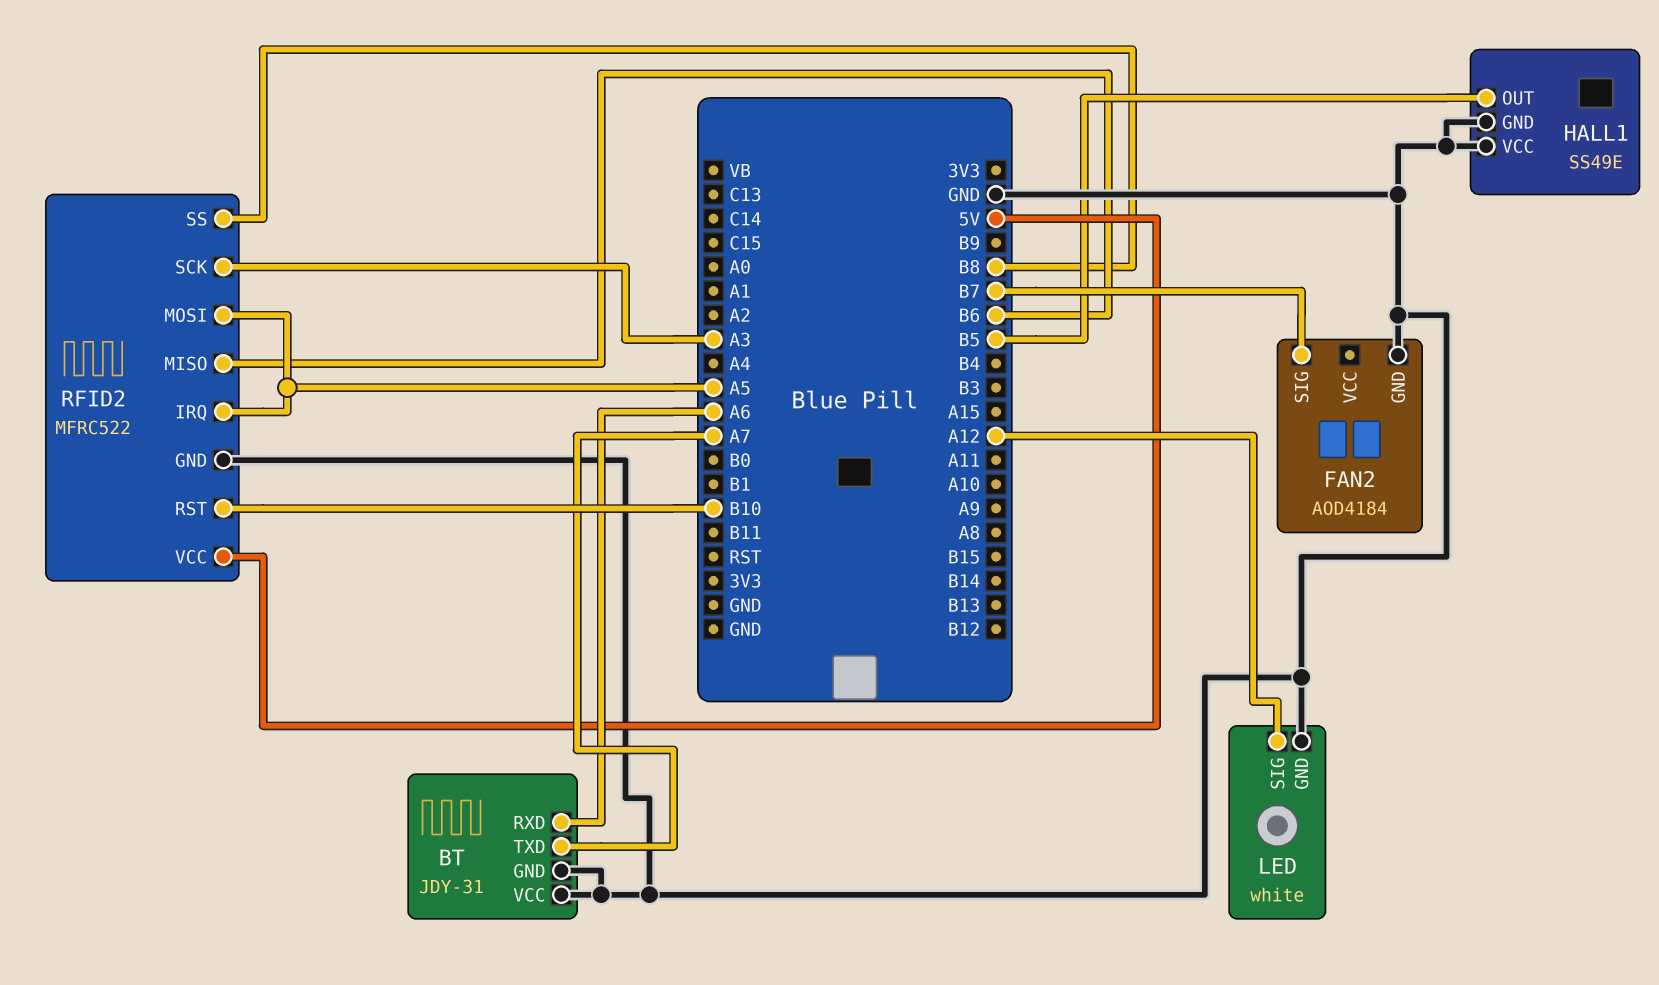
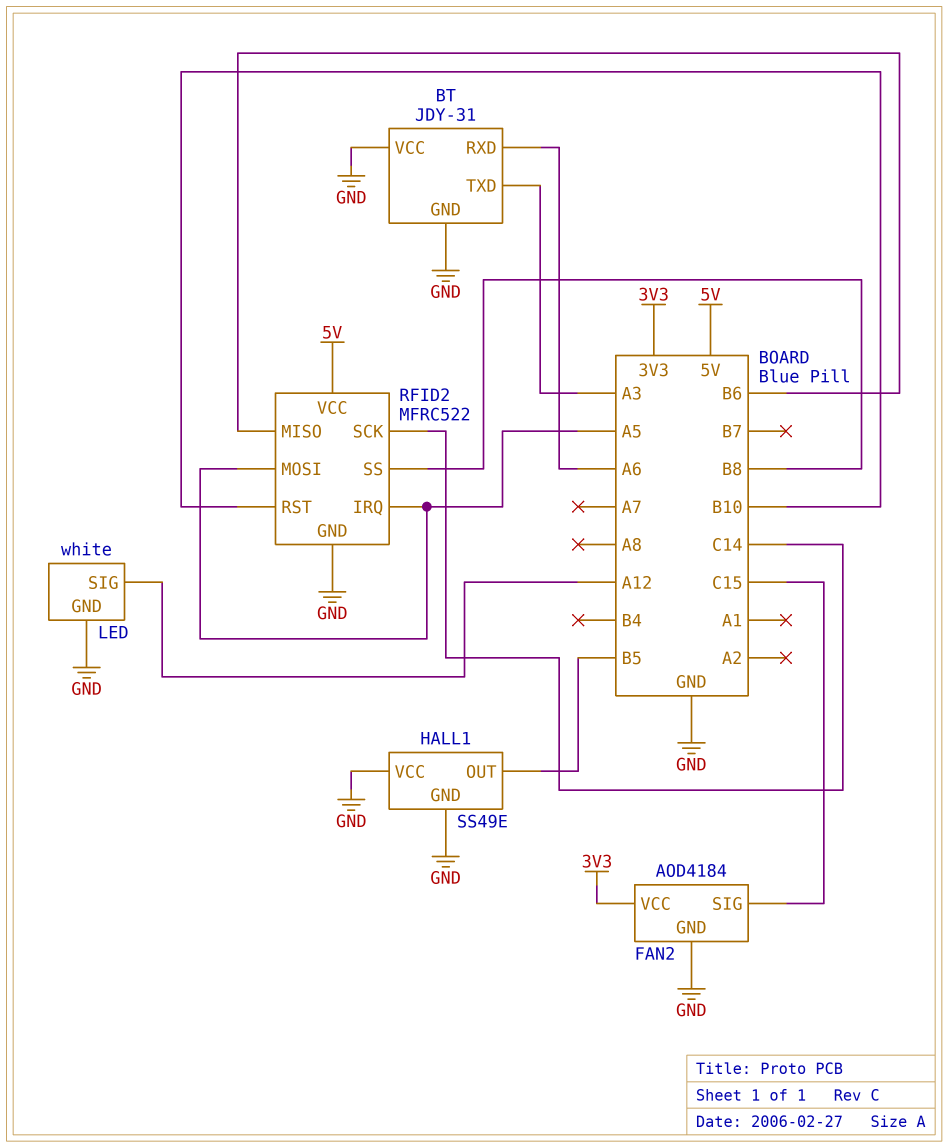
BT pin TXD: A7 -> A3
FAN2 pin SIG: B7 -> C15
FAN2 pin VCC: none -> 3V3
RFID2 pin SCK: A3 -> C14

